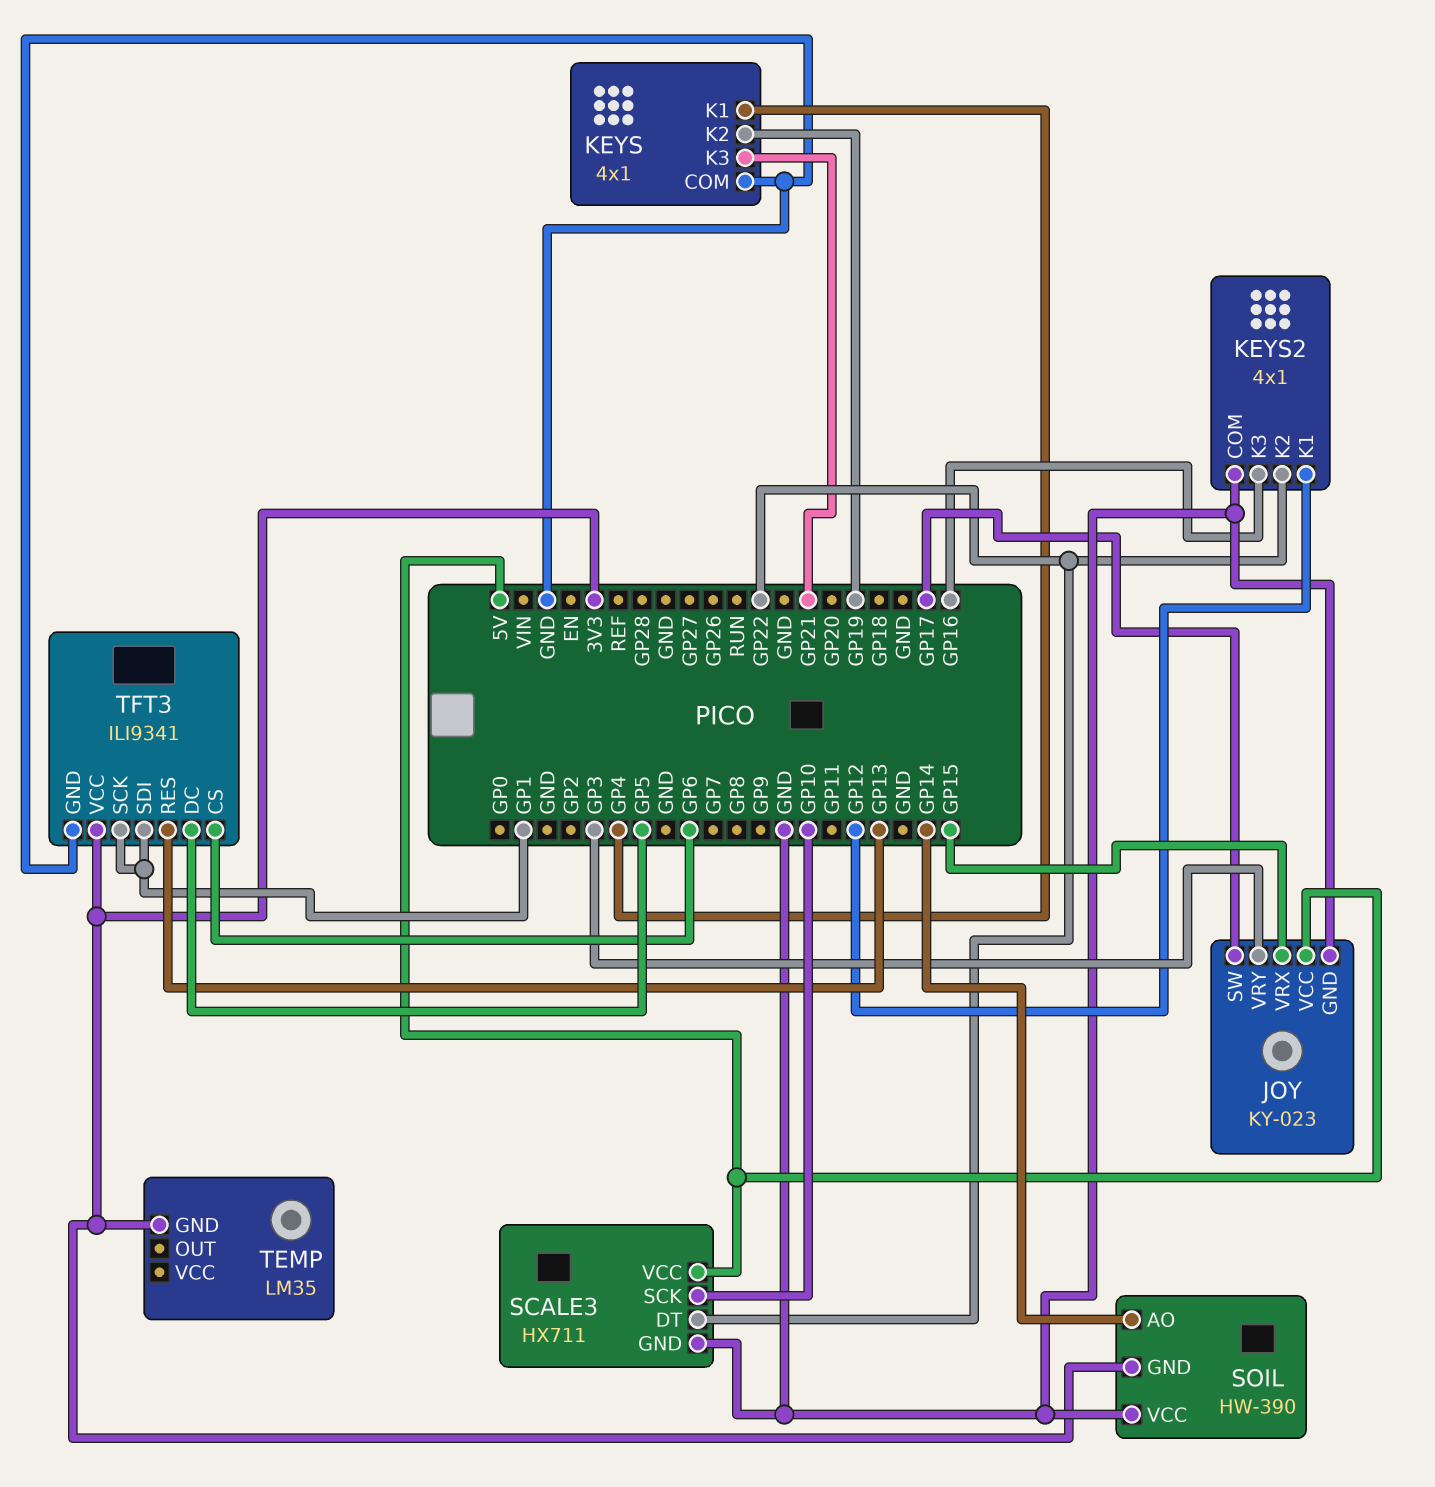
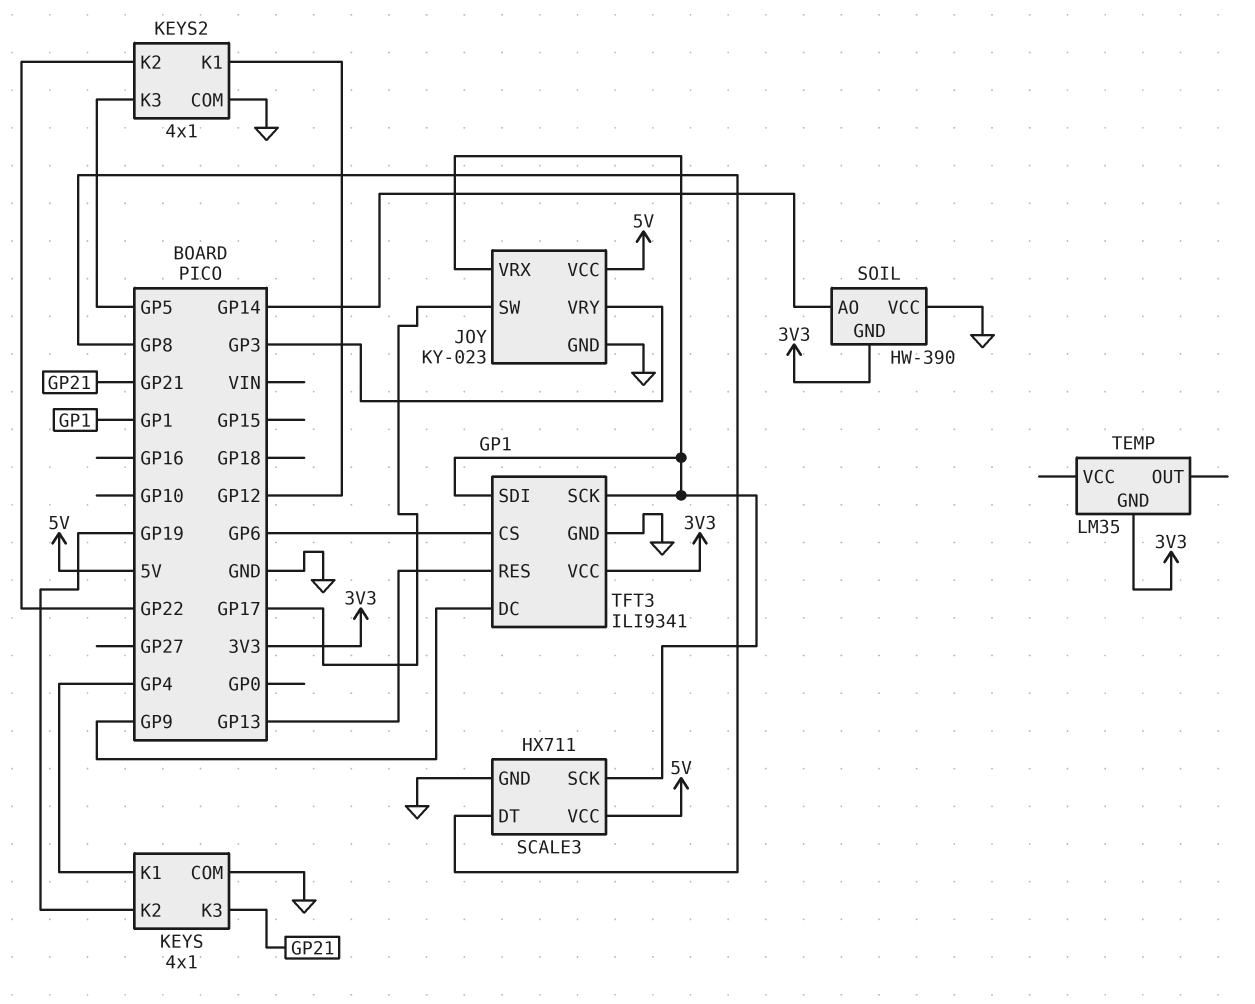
JOY pin VRX: GP15 -> GP1
KEYS2 pin K3: GP16 -> GP5
SCALE3 pin DT: GP22 -> GP8
SCALE3 pin SCK: GP10 -> GP1
TFT3 pin DC: GP5 -> GP9

